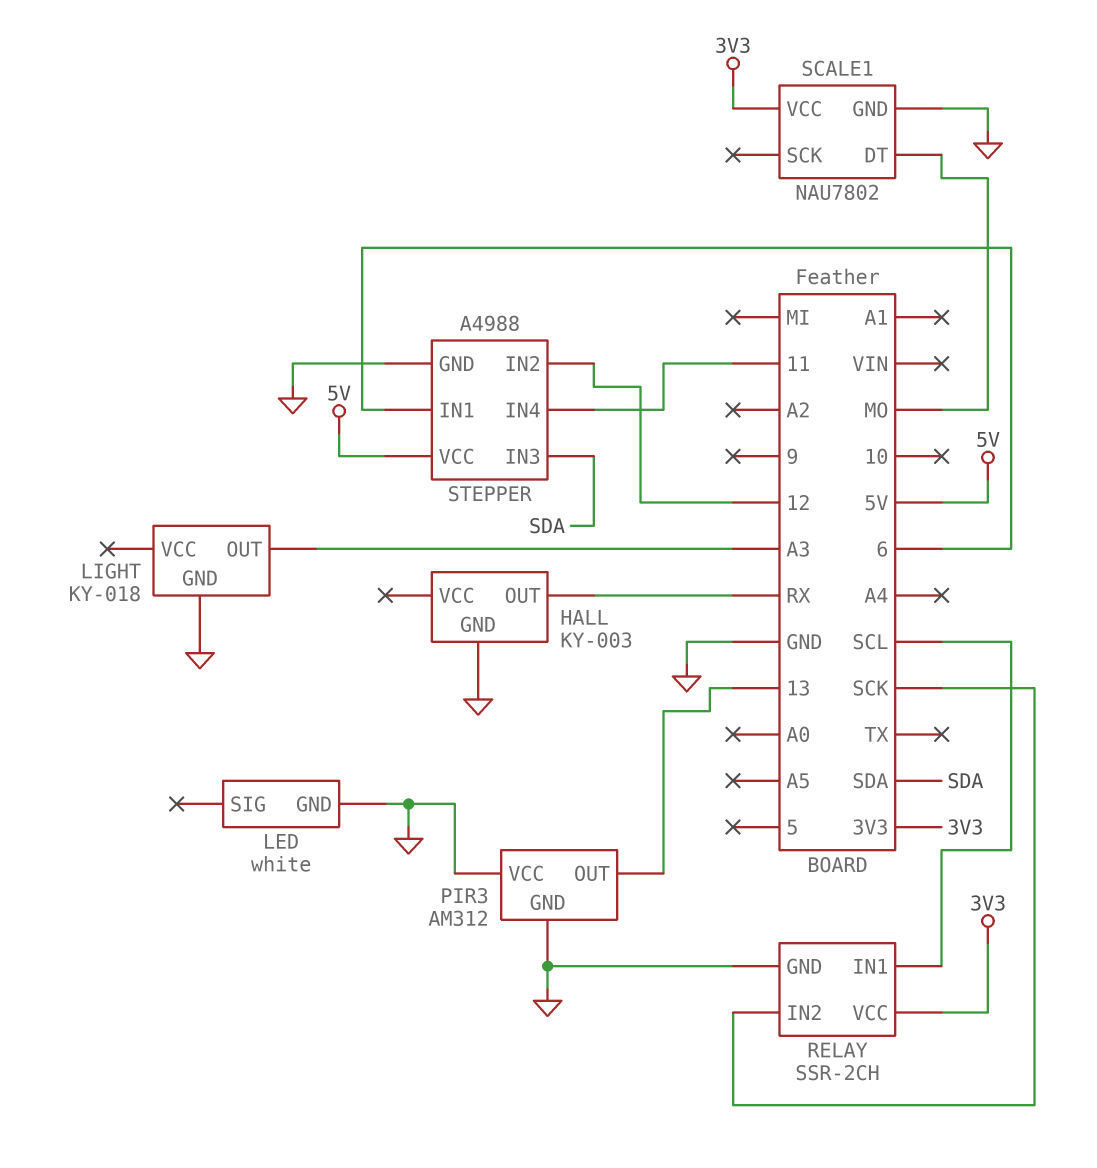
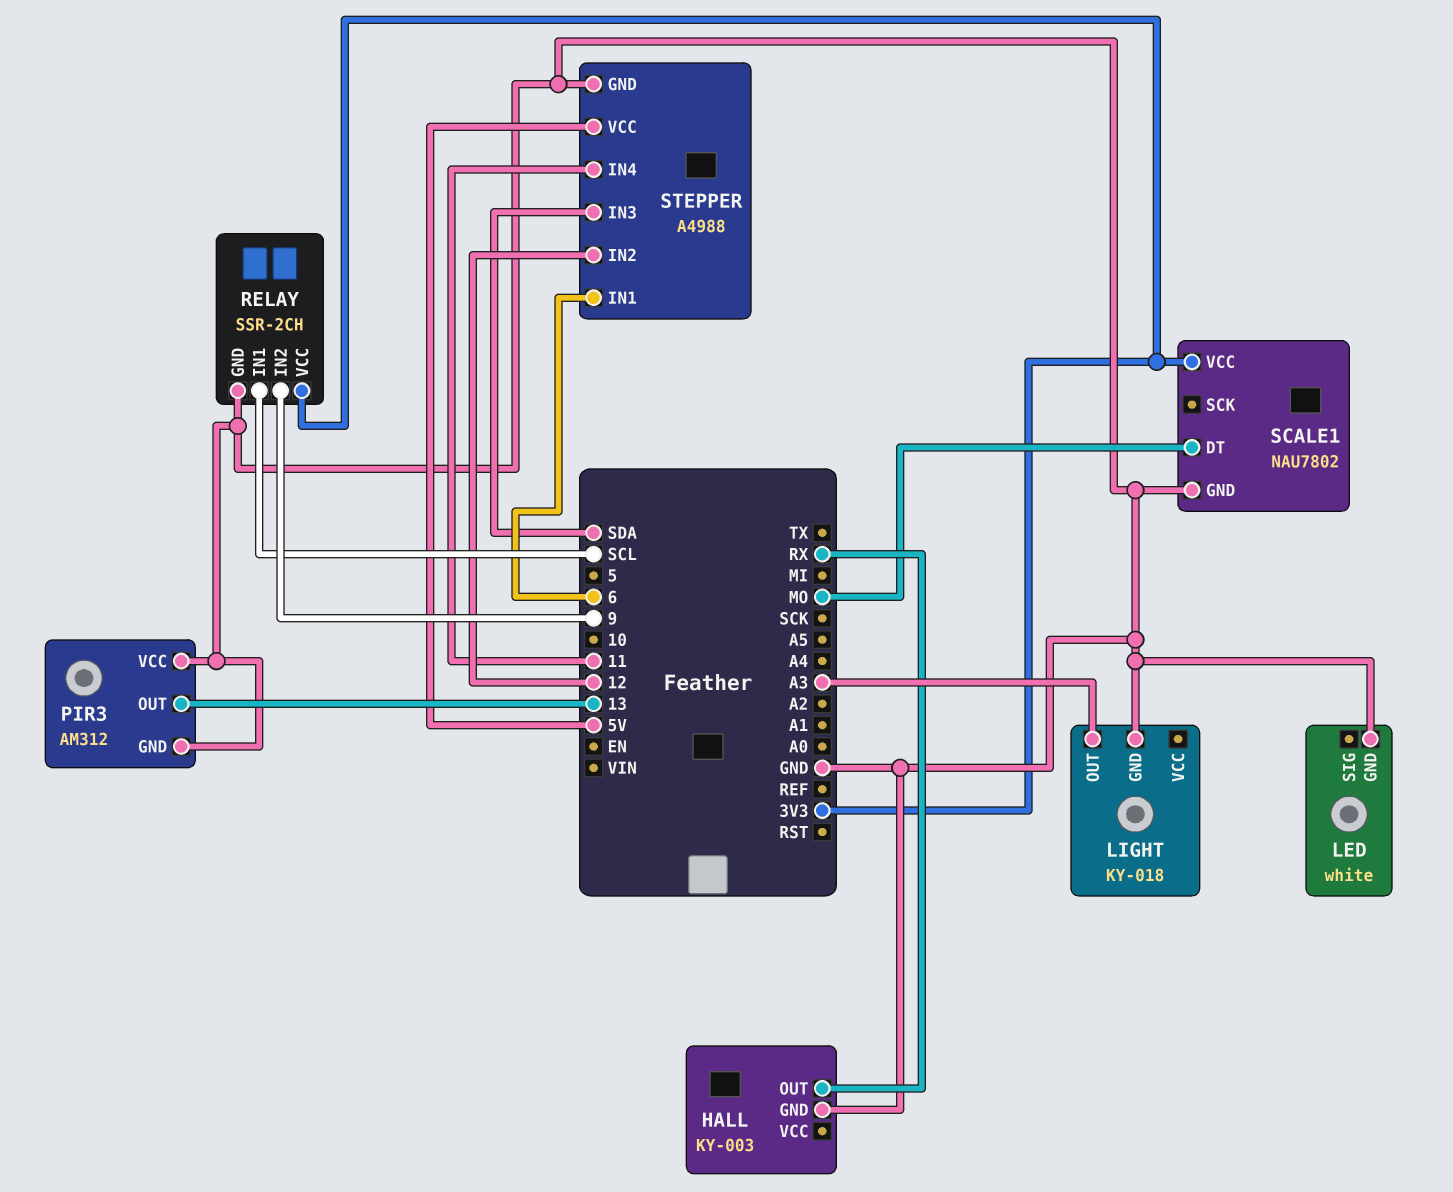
RELAY pin IN2: SCK -> 9

